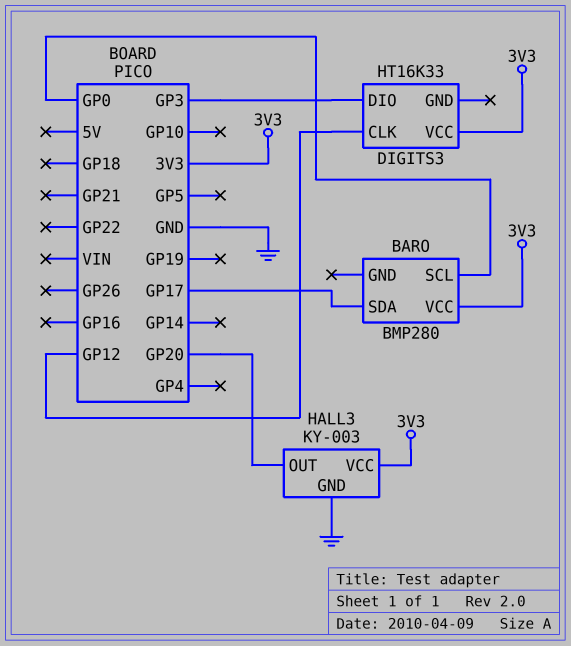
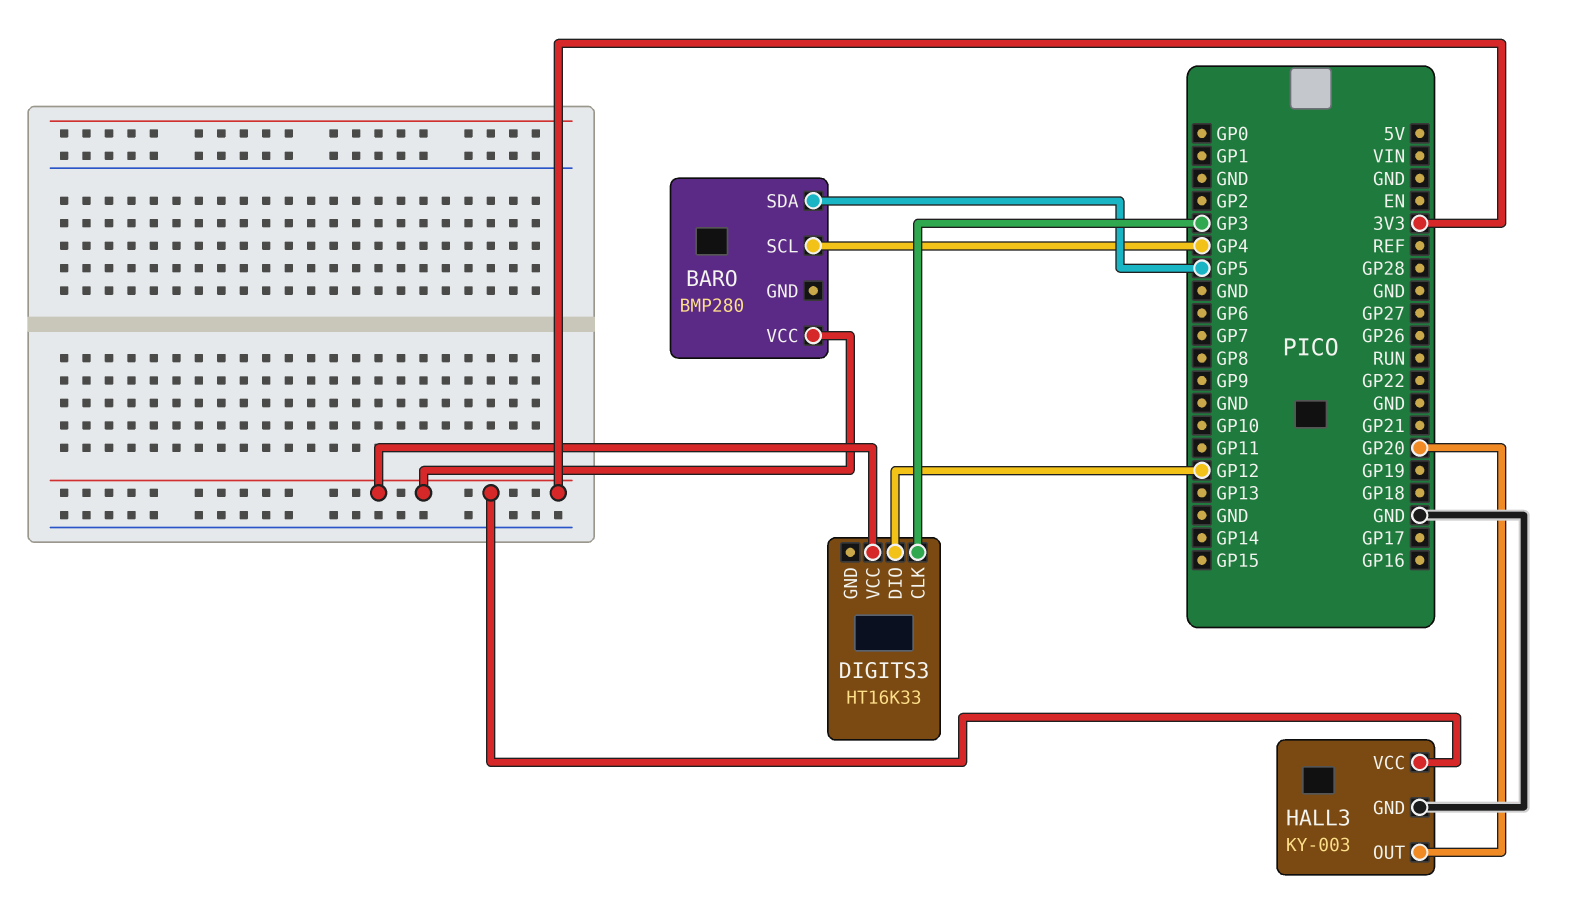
BARO pin SCL: GP0 -> GP4
BARO pin SDA: GP17 -> GP5
DIGITS3 pin CLK: GP12 -> GP3
DIGITS3 pin DIO: GP3 -> GP12

